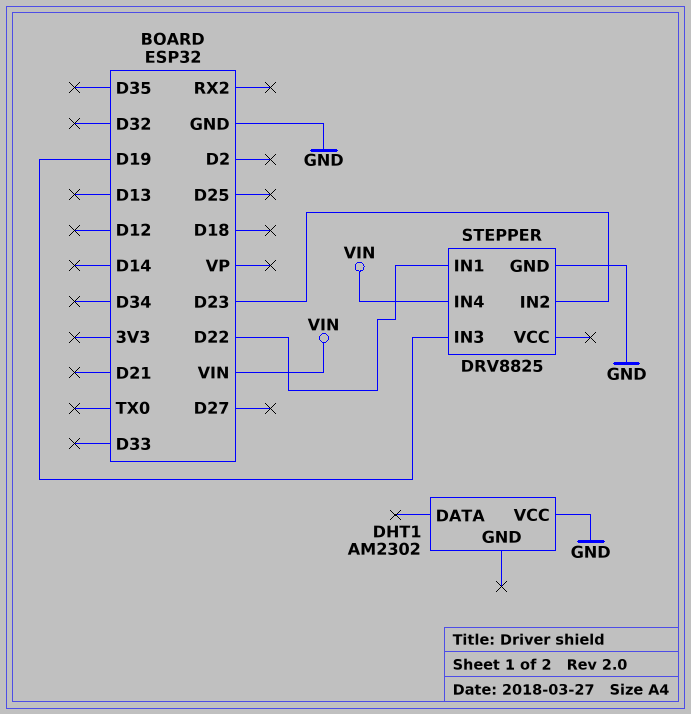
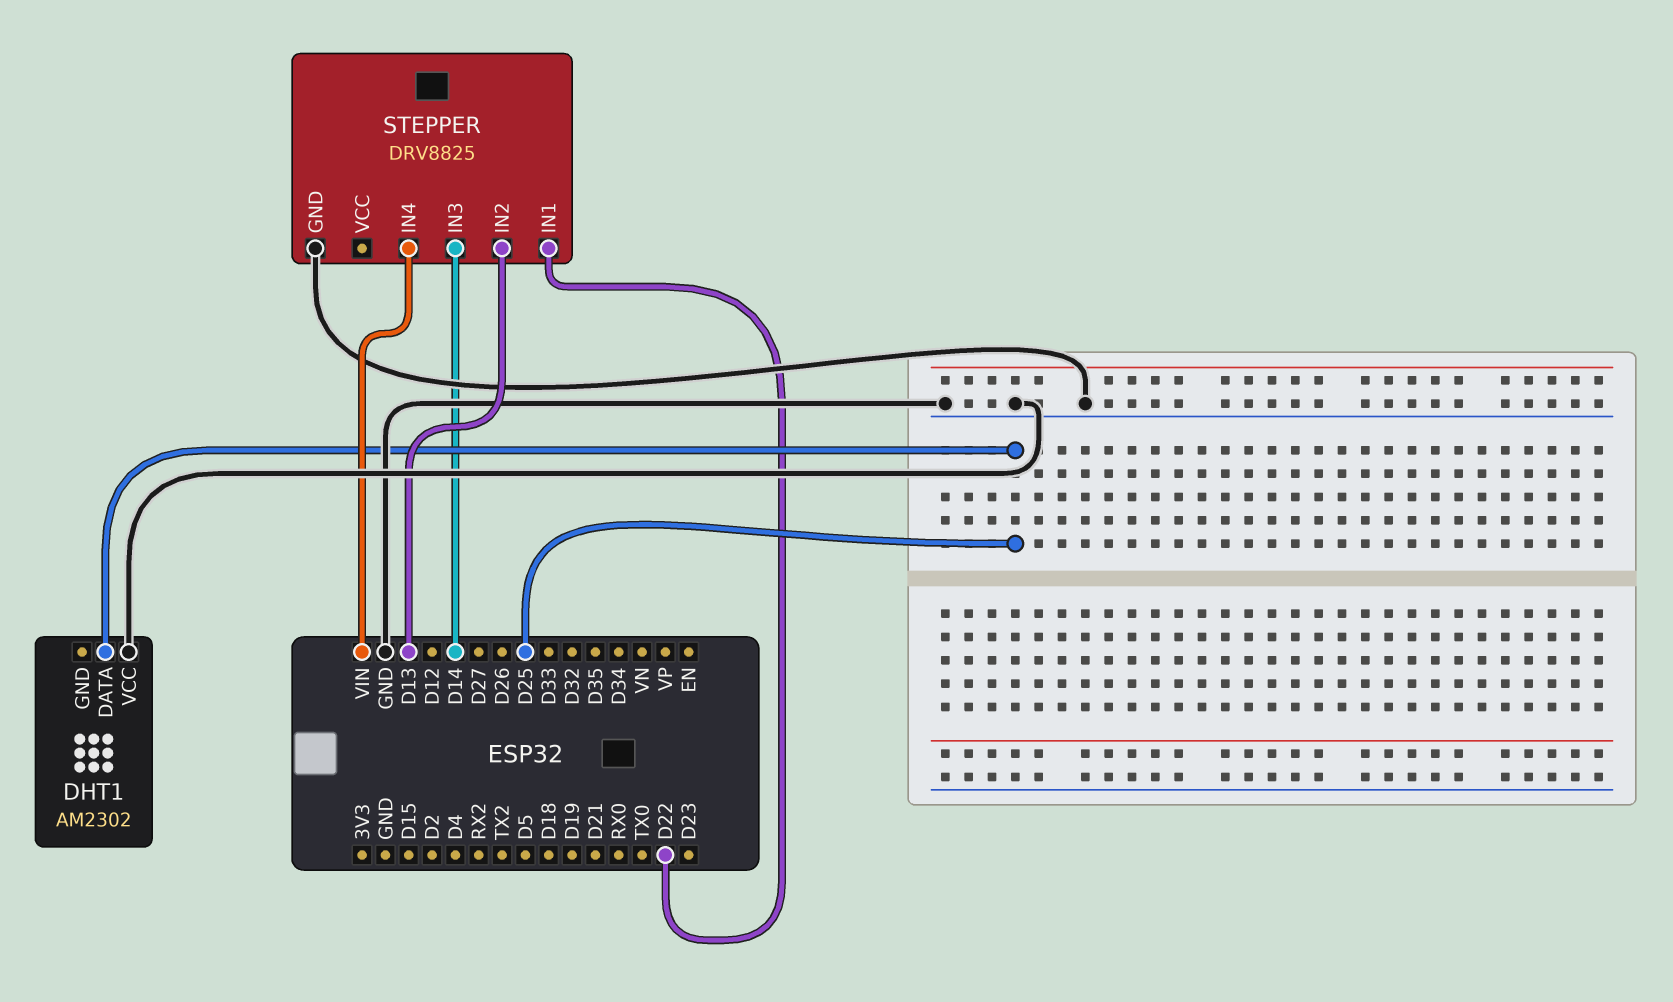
DHT1 pin DATA: none -> D25
STEPPER pin IN2: D23 -> D13
STEPPER pin IN3: D19 -> D14

